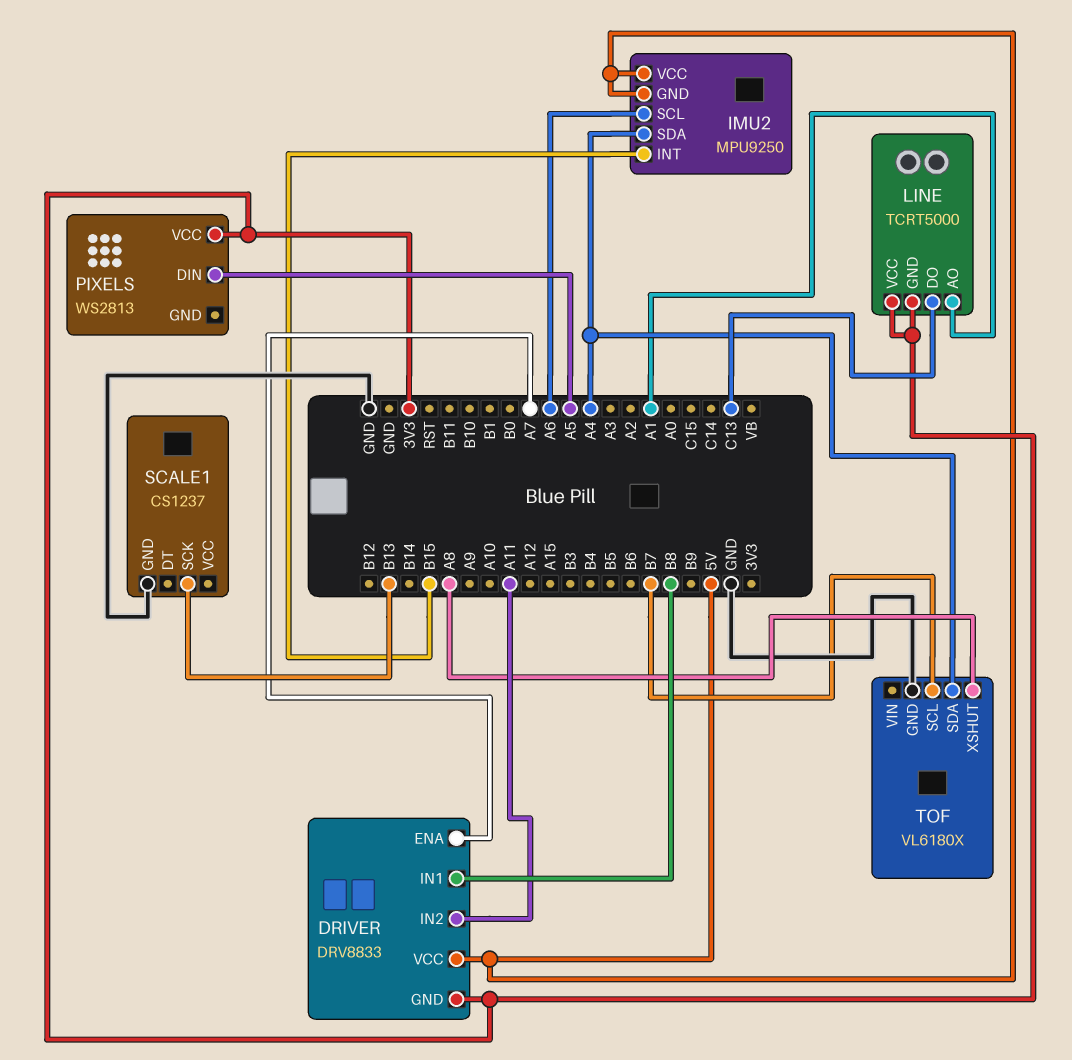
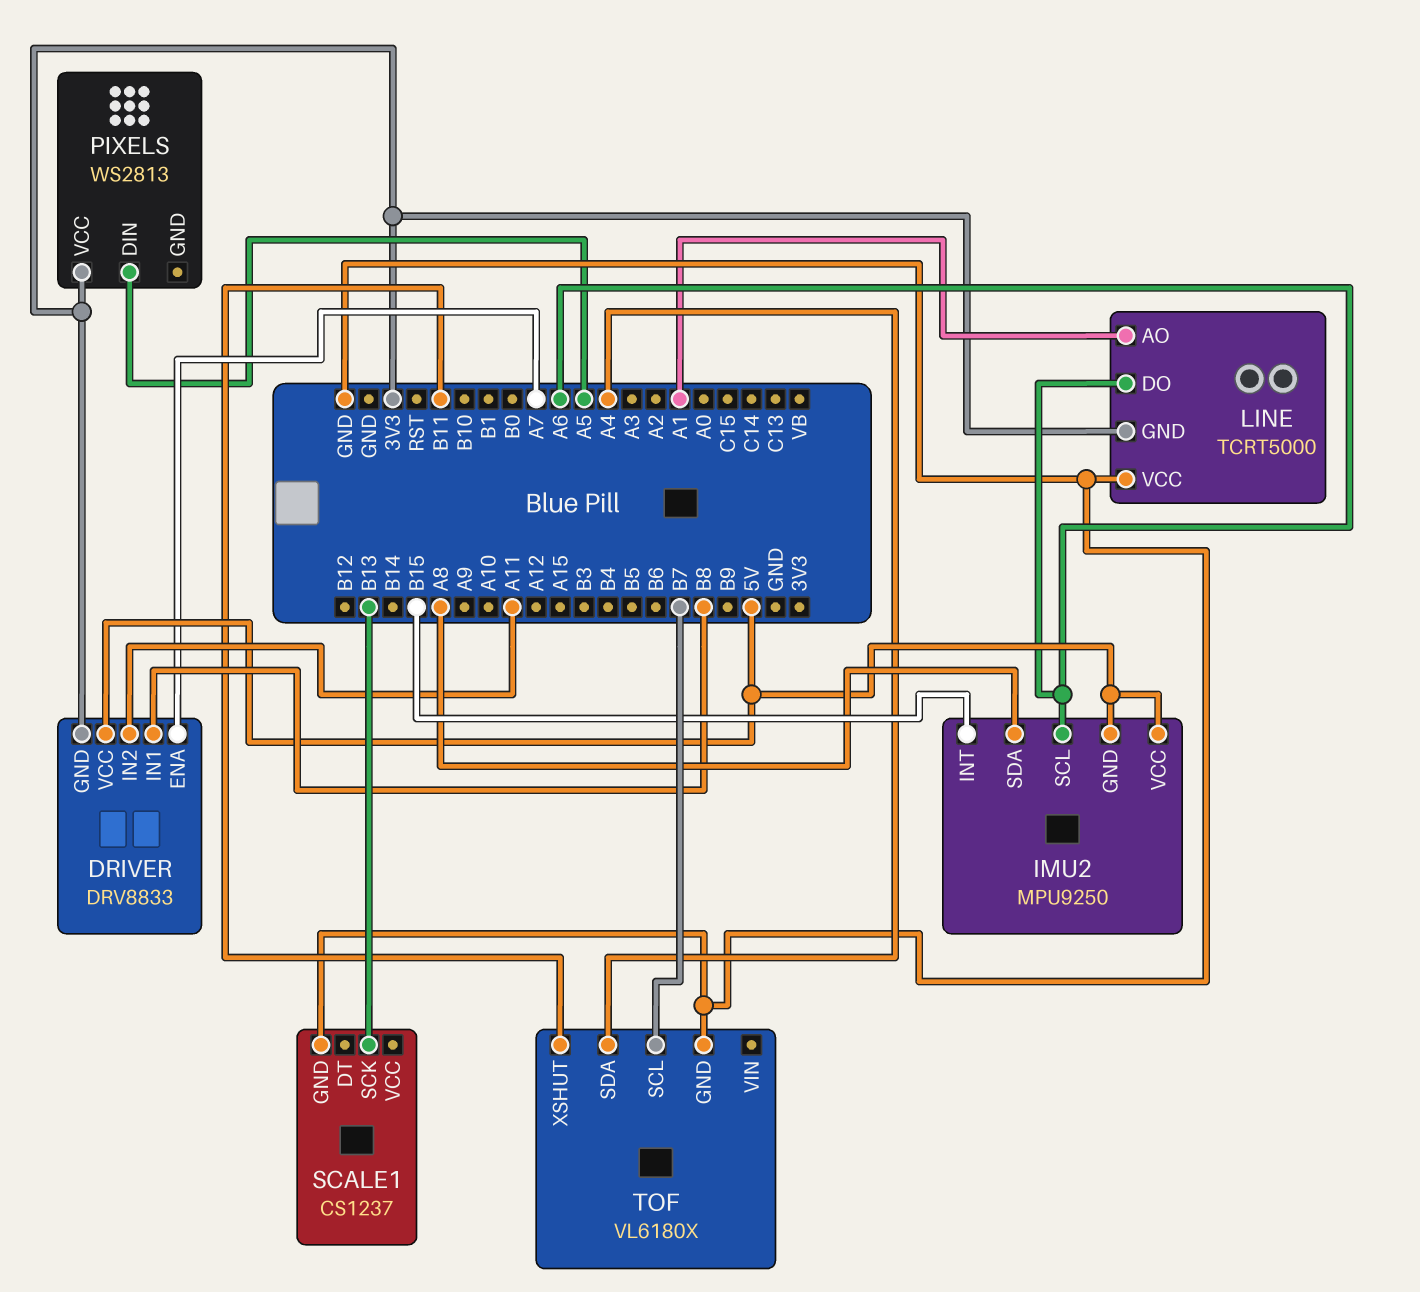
IMU2 pin SDA: A4 -> A8
LINE pin DO: C13 -> A6
LINE pin VCC: 3V3 -> GND
TOF pin XSHUT: A8 -> B11

